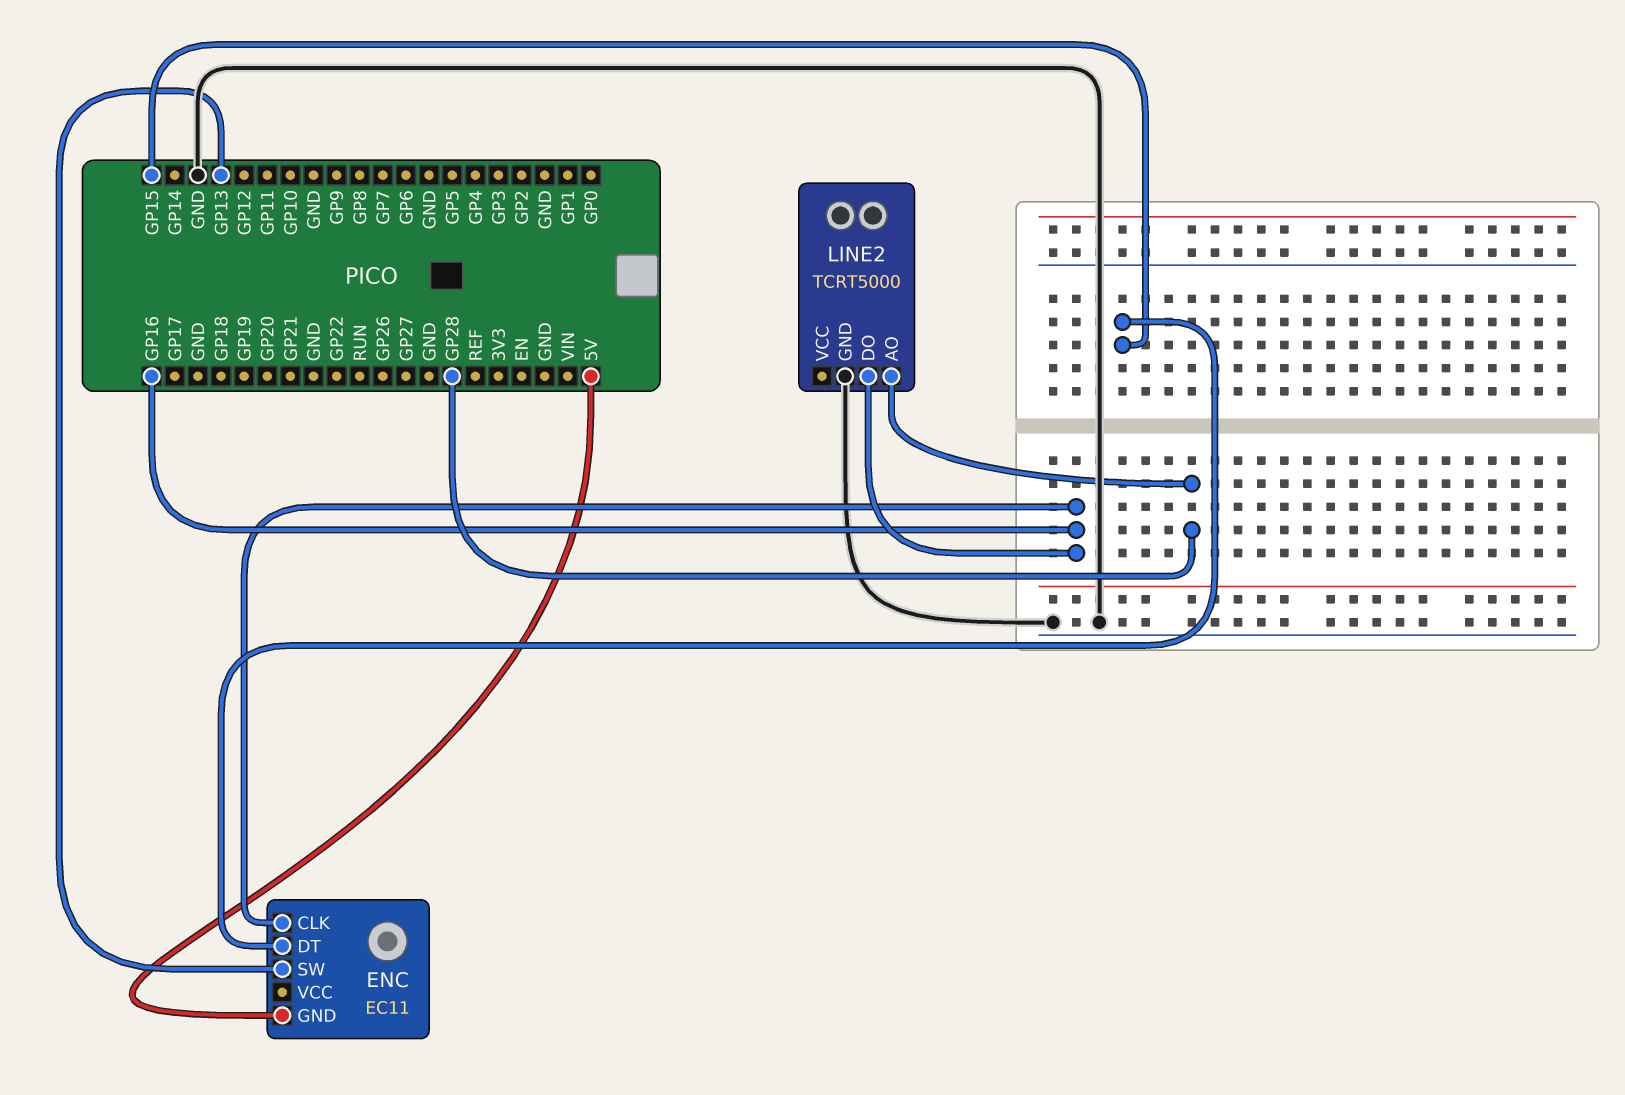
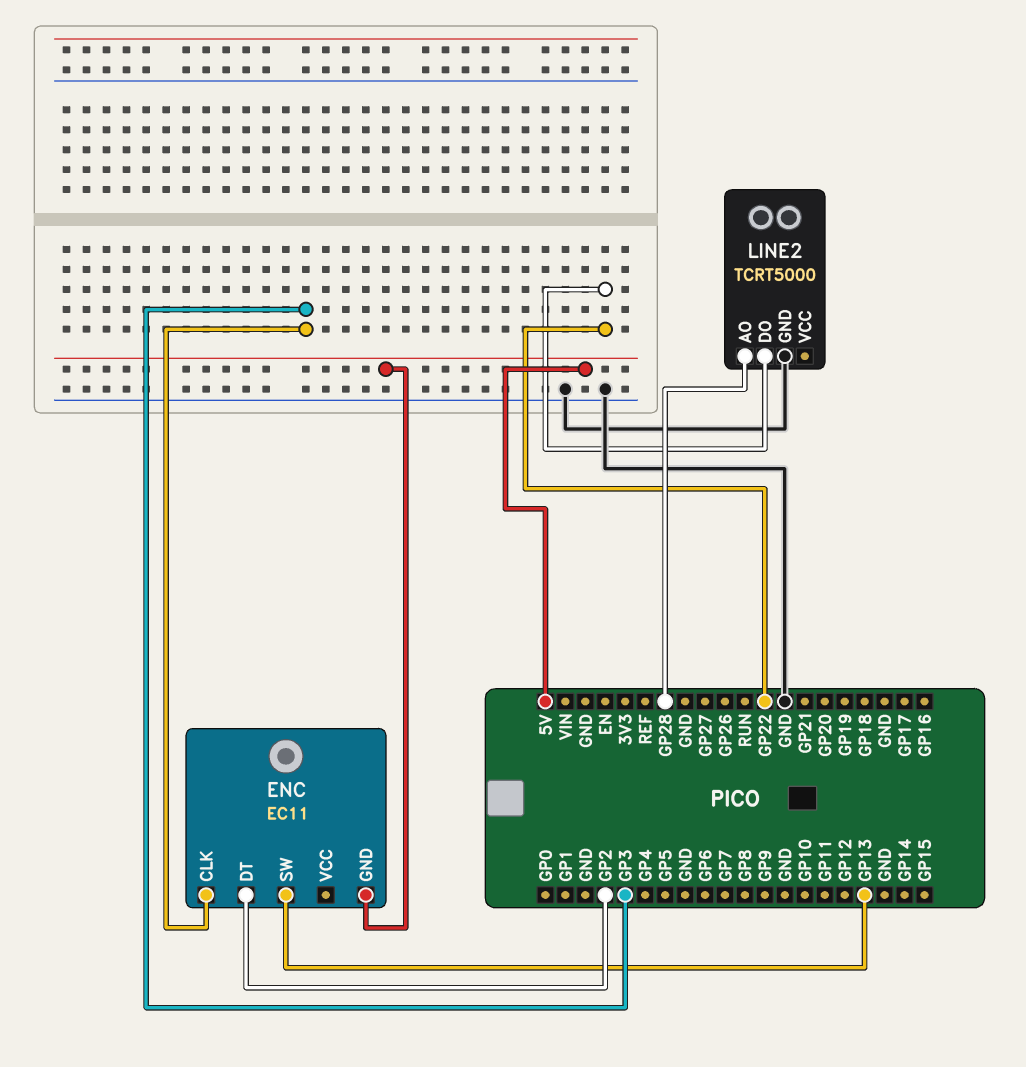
ENC pin CLK: GP16 -> GP3
ENC pin DT: GP15 -> GP2
LINE2 pin DO: GP16 -> GP22

